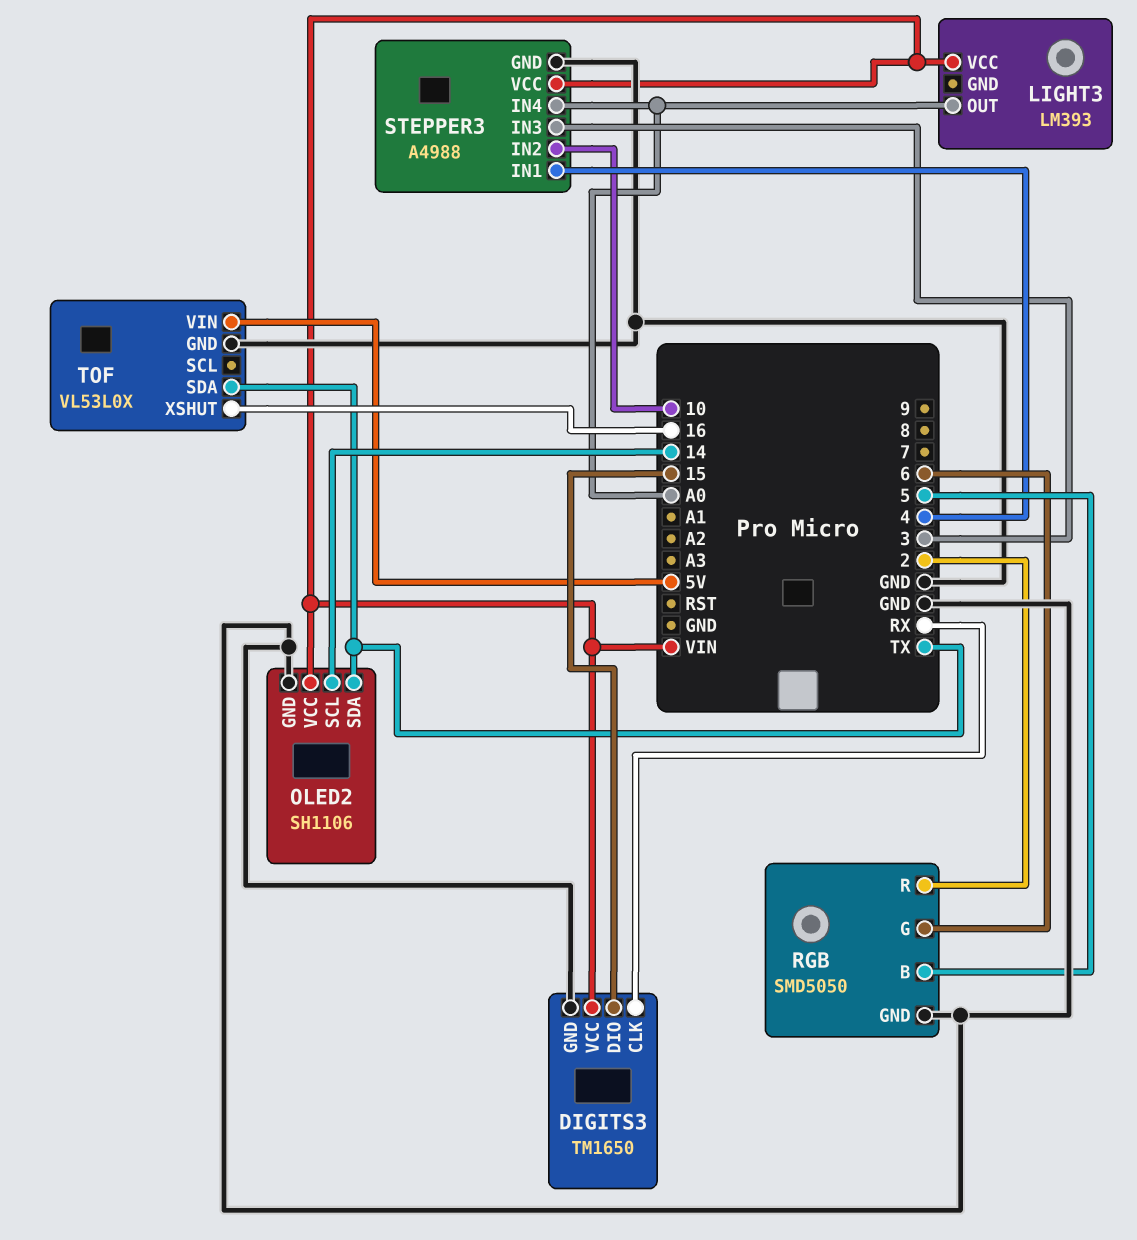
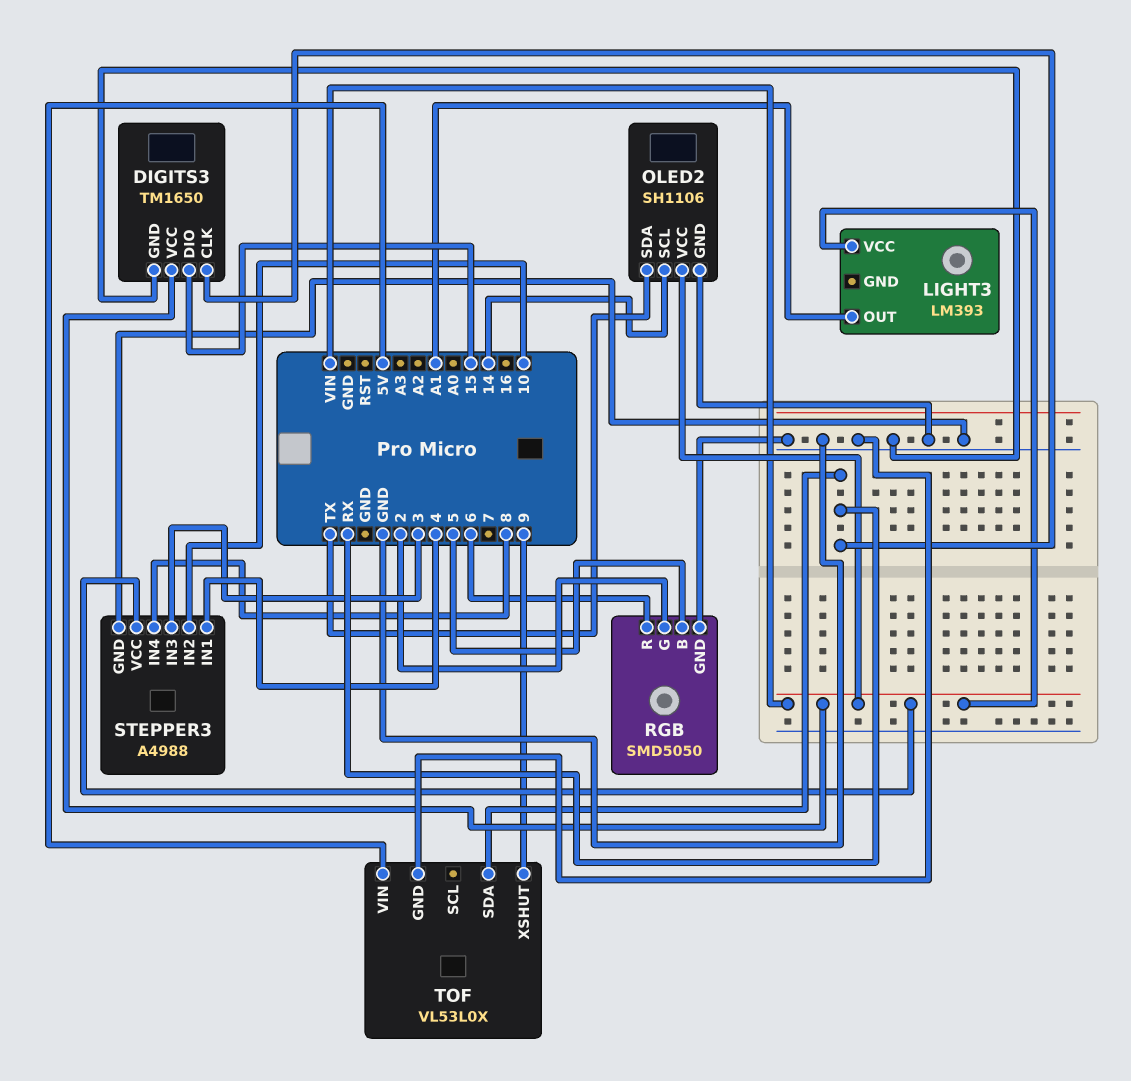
LIGHT3 pin OUT: A0 -> A1
RGB pin G: 6 -> 2
RGB pin R: 2 -> 6
STEPPER3 pin IN4: A0 -> 8
TOF pin SDA: TX -> RX
TOF pin XSHUT: 16 -> 9

